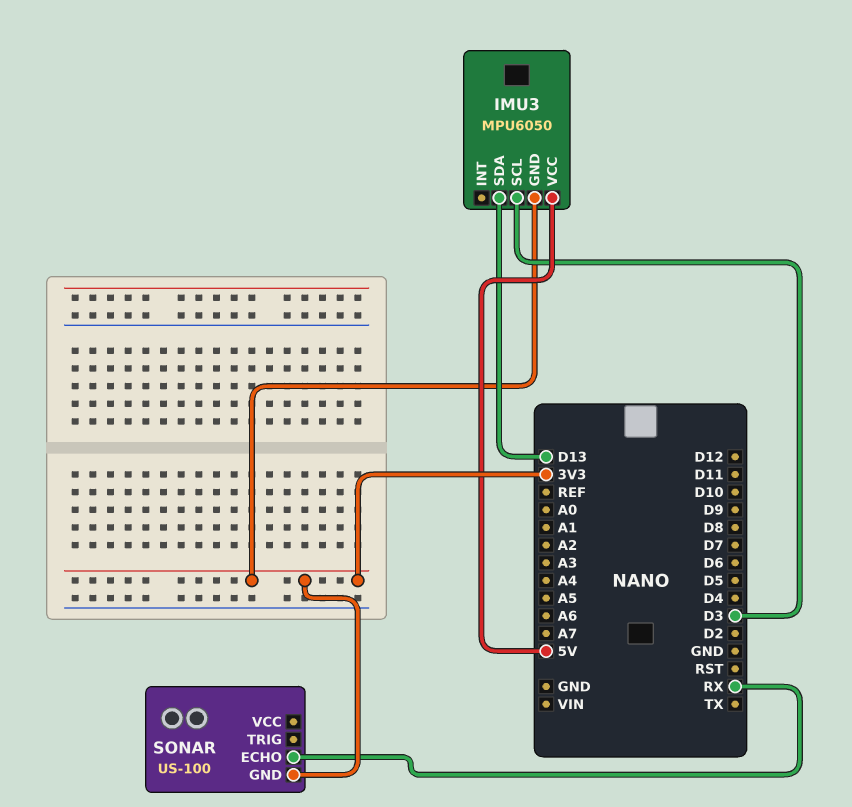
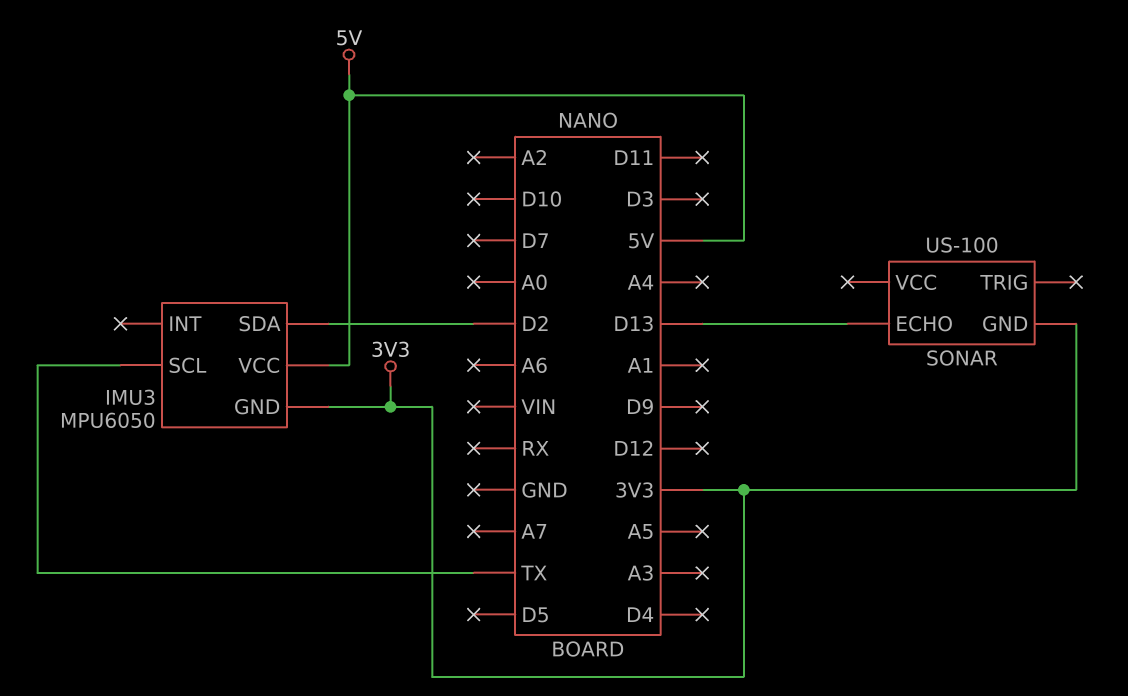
IMU3 pin SCL: D3 -> TX
IMU3 pin SDA: D13 -> D2
SONAR pin ECHO: RX -> D13

